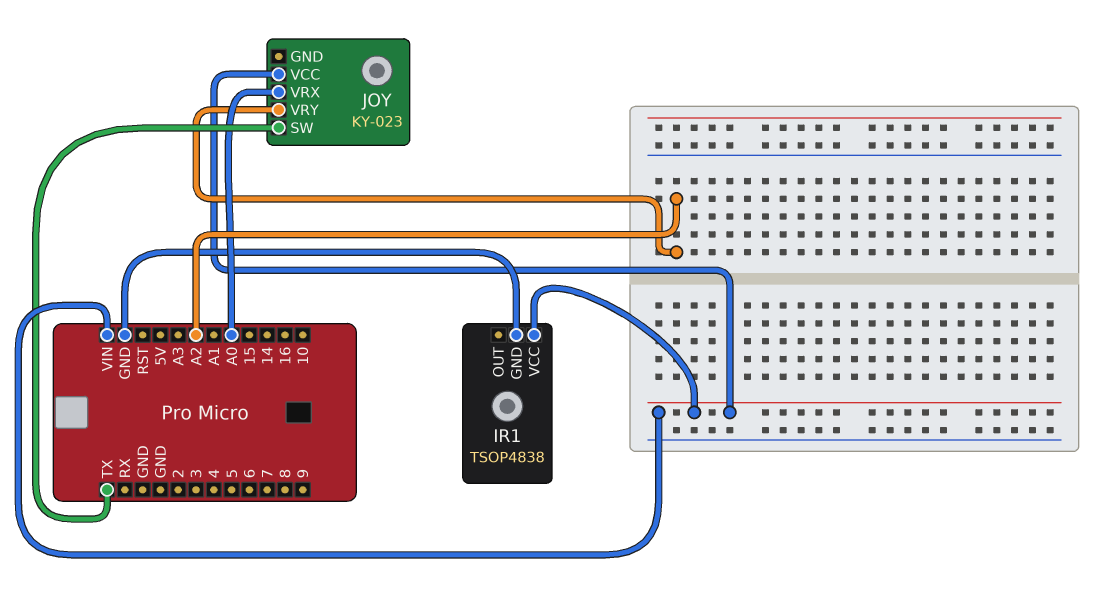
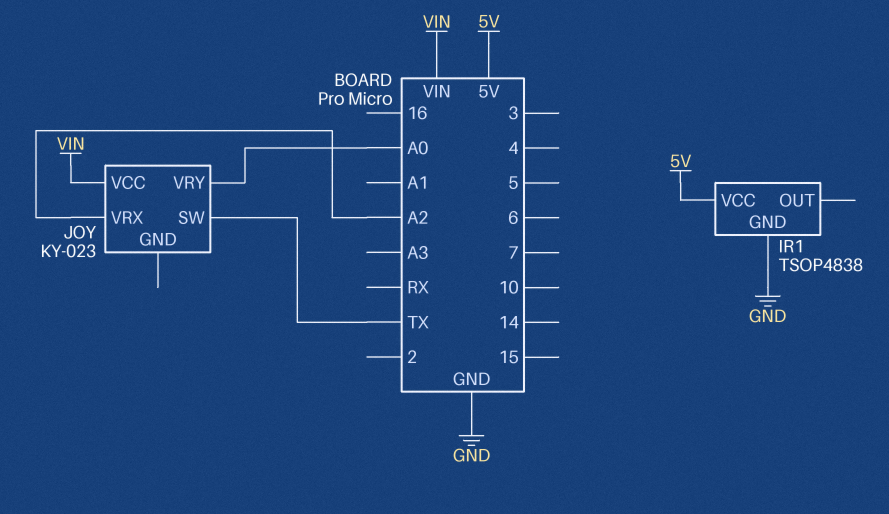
IR1 pin VCC: VIN -> 5V
JOY pin VRX: A0 -> A2
JOY pin VRY: A2 -> A0

